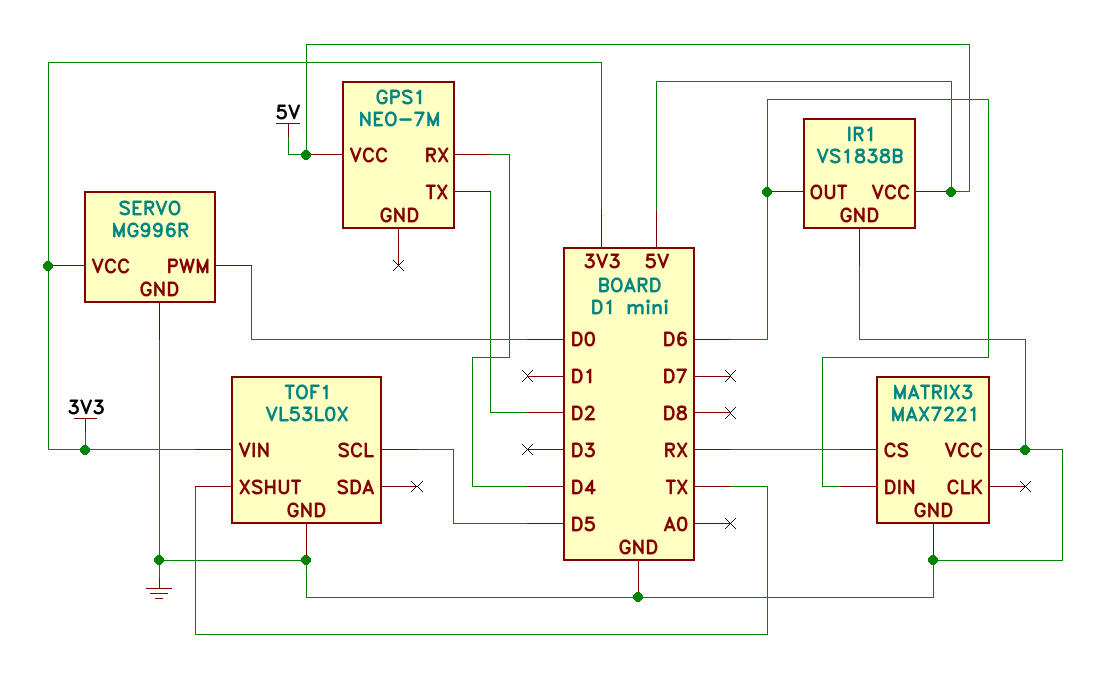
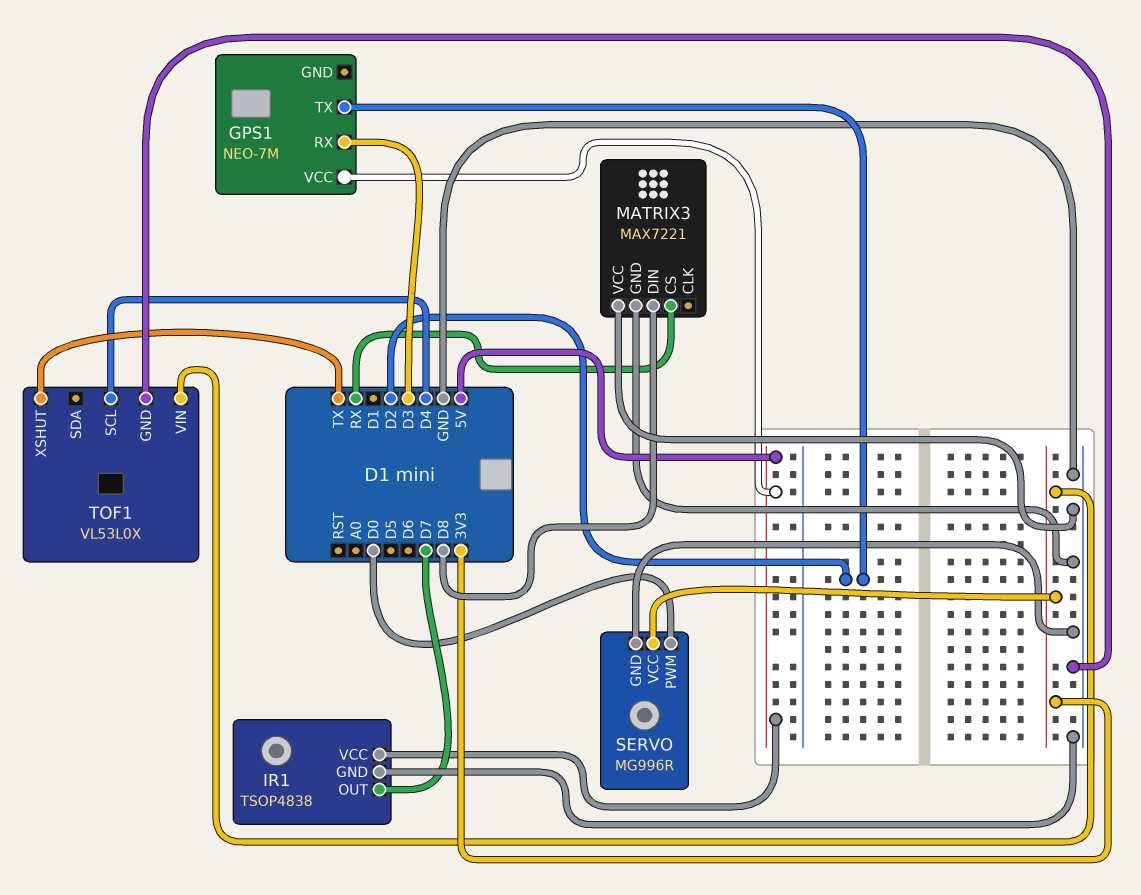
GPS1 pin RX: D4 -> D3
IR1: VS1838B -> TSOP4838
IR1 pin OUT: D6 -> D7
MATRIX3 pin DIN: D6 -> D8
TOF1 pin SCL: D5 -> D4

